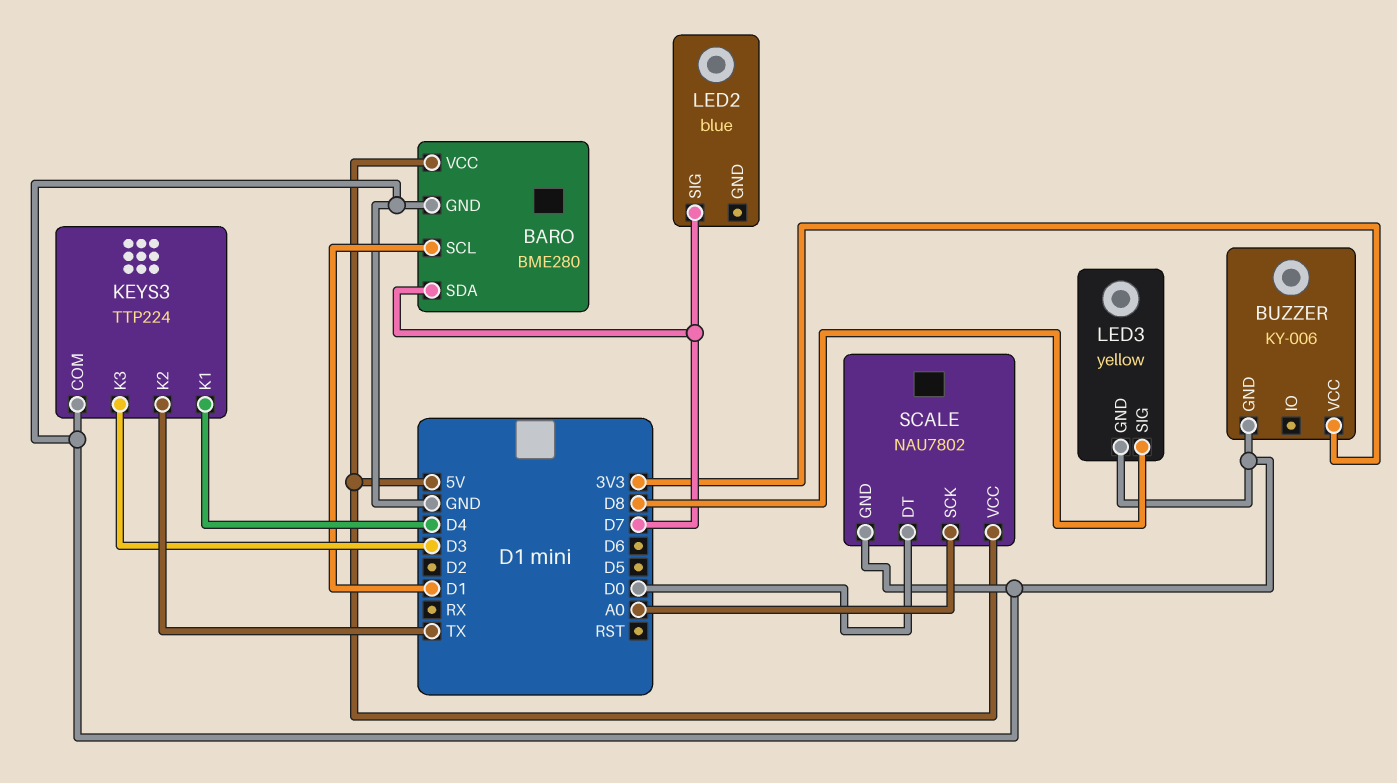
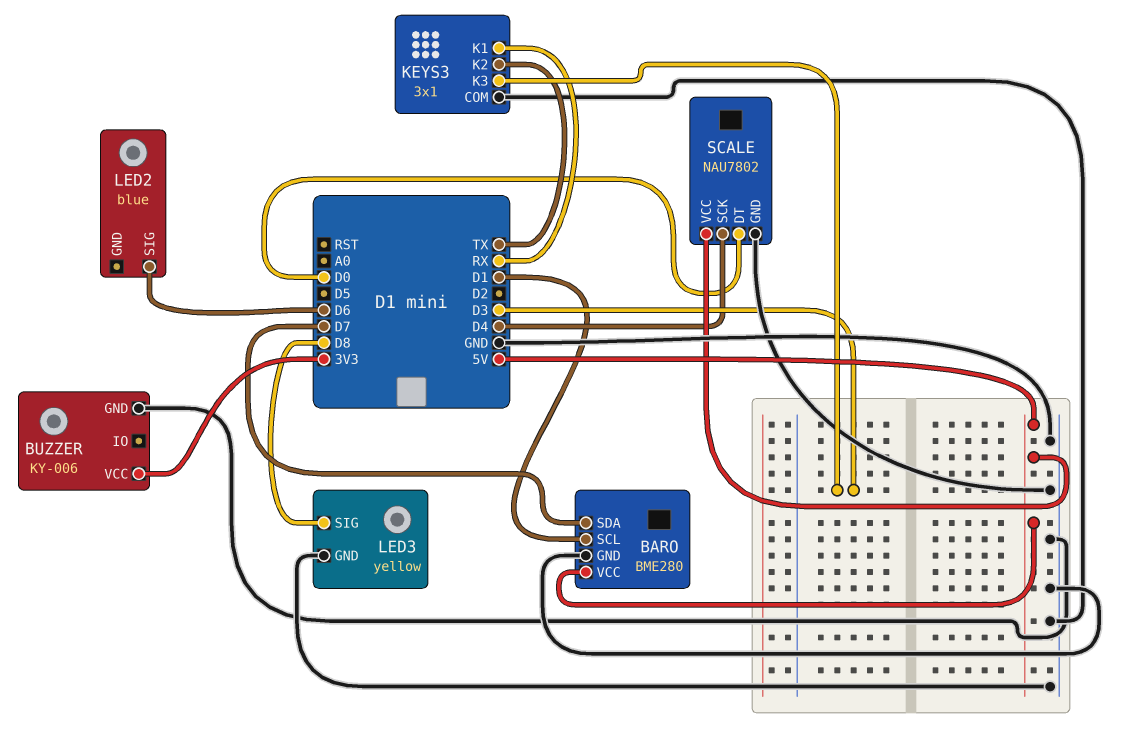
KEYS3: TTP224 -> 3x1
KEYS3 pin K1: D4 -> RX
LED2 pin SIG: D7 -> D6
SCALE pin SCK: A0 -> D4

